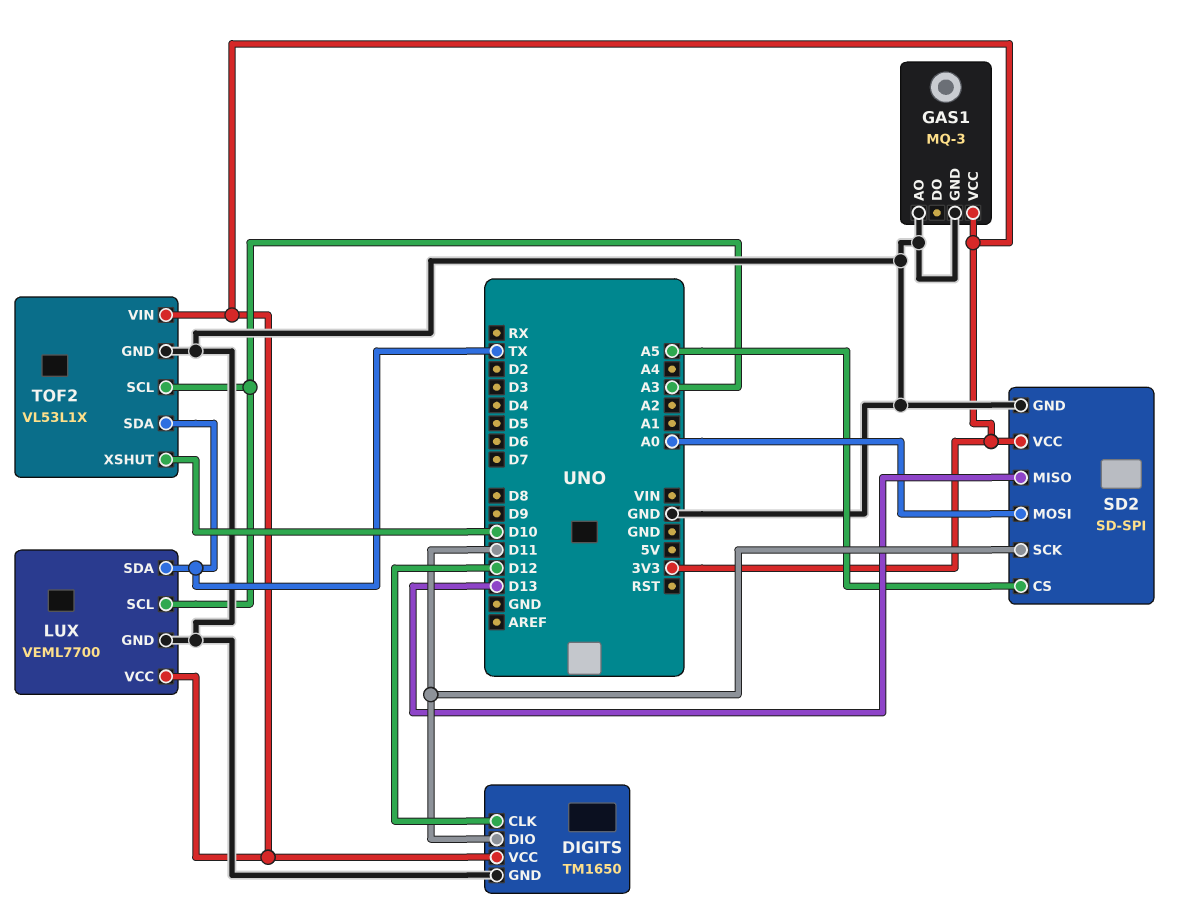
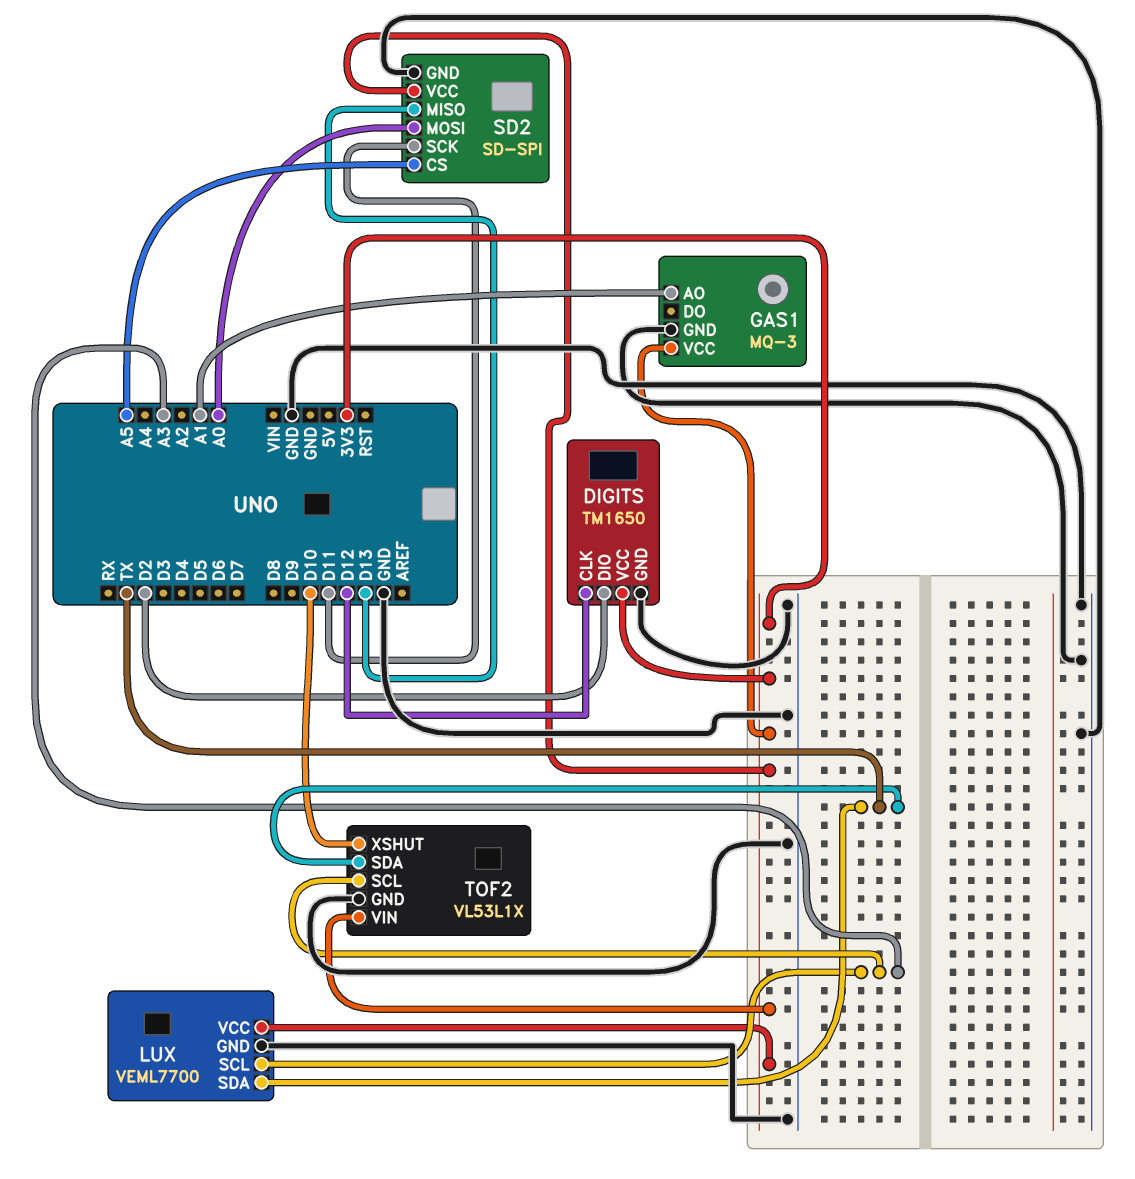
DIGITS pin DIO: D11 -> D2
GAS1 pin AO: GND -> A1

